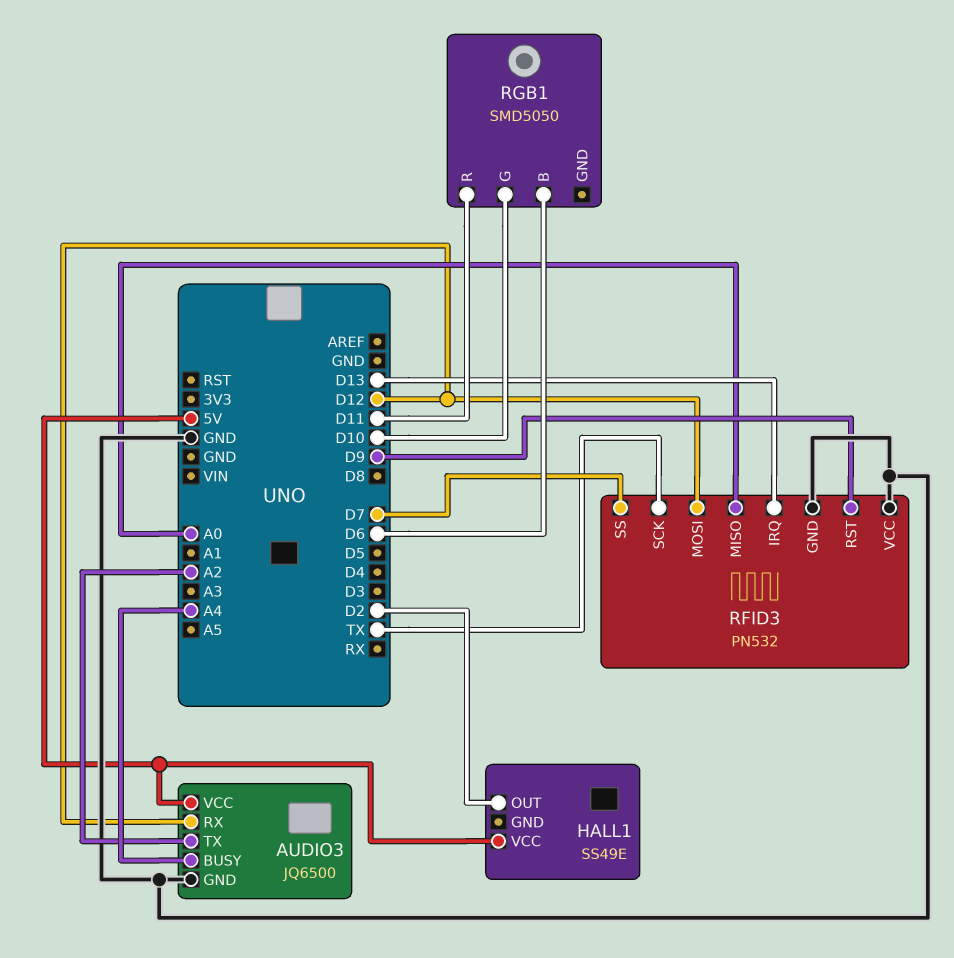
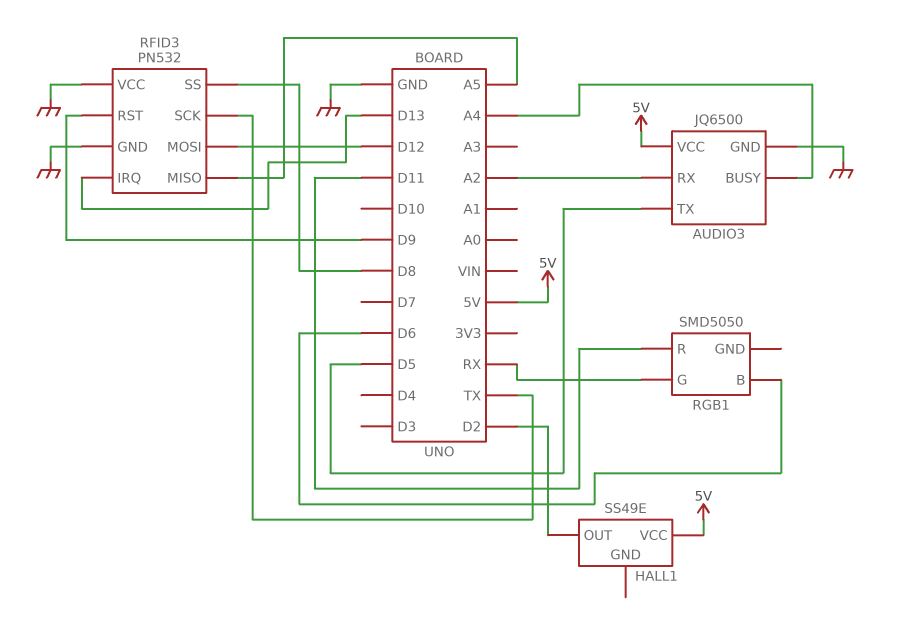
AUDIO3 pin RX: D12 -> A2
AUDIO3 pin TX: A2 -> D5
RFID3 pin MISO: A0 -> A5
RFID3 pin SS: D7 -> D8
RGB1 pin G: D10 -> RX

